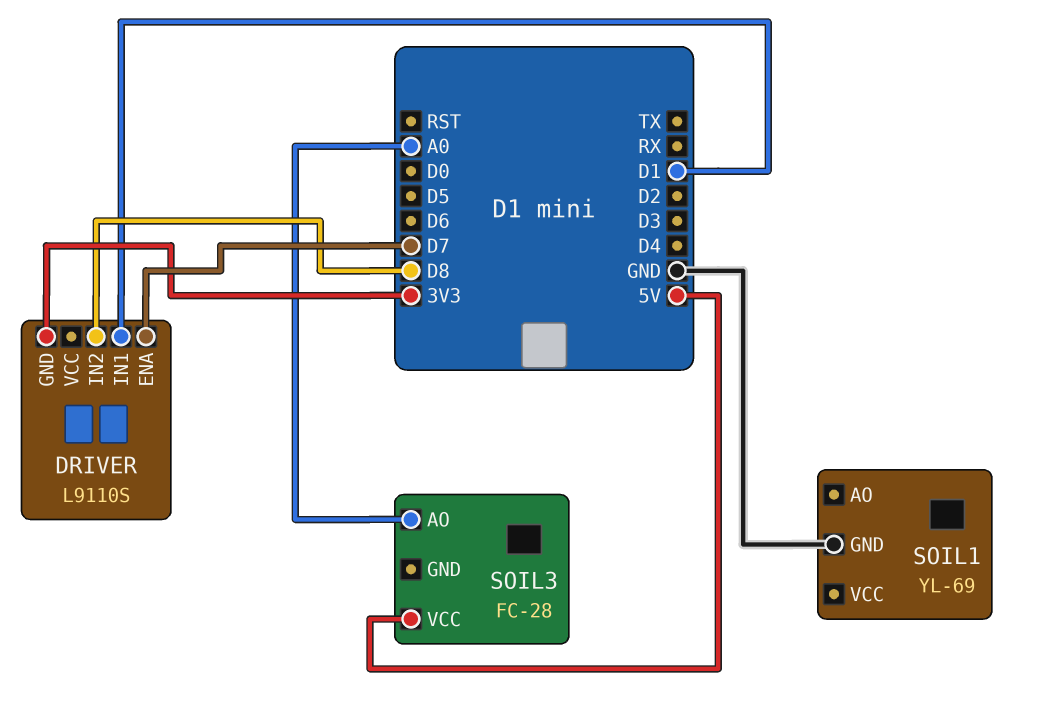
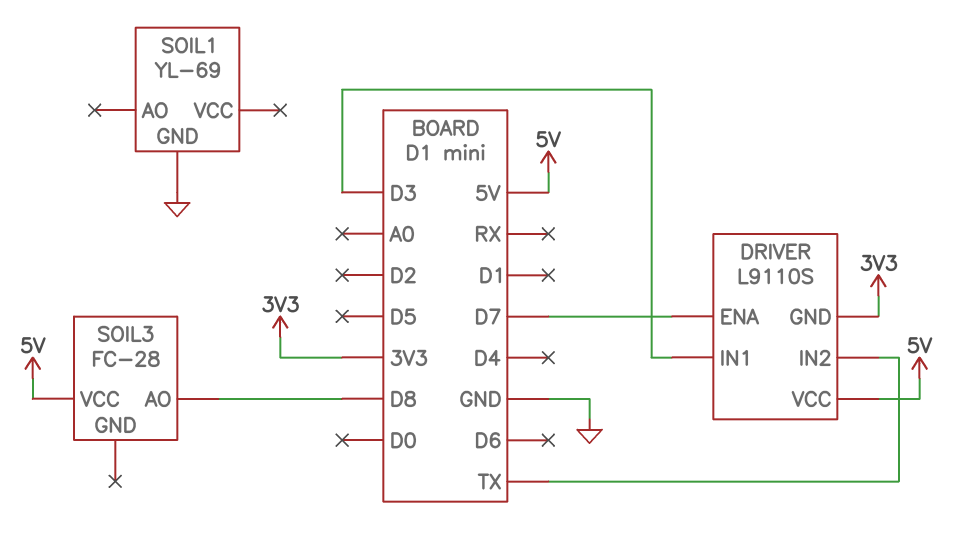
DRIVER pin IN1: D1 -> D3
DRIVER pin IN2: D8 -> TX
DRIVER pin VCC: none -> 5V
SOIL3 pin AO: A0 -> D8

